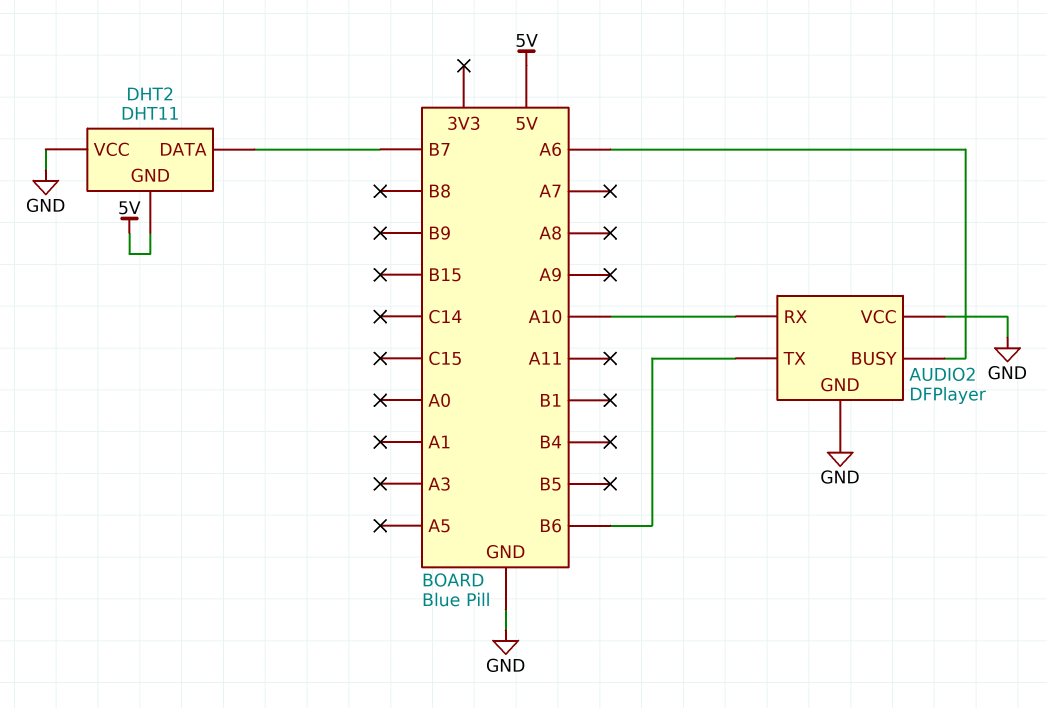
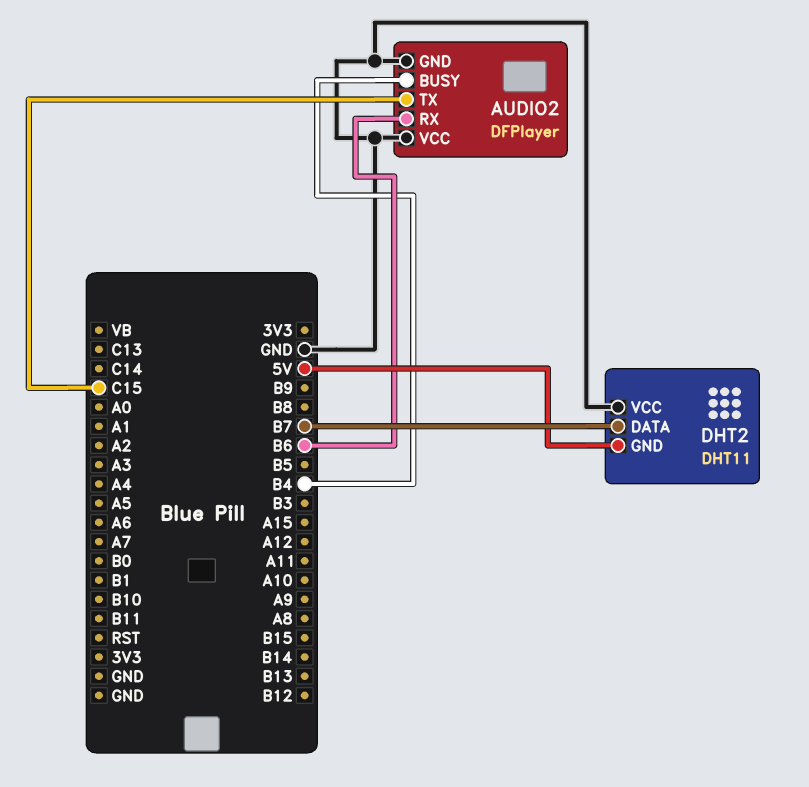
AUDIO2 pin BUSY: A6 -> B4
AUDIO2 pin RX: A10 -> B6
AUDIO2 pin TX: B6 -> C15

